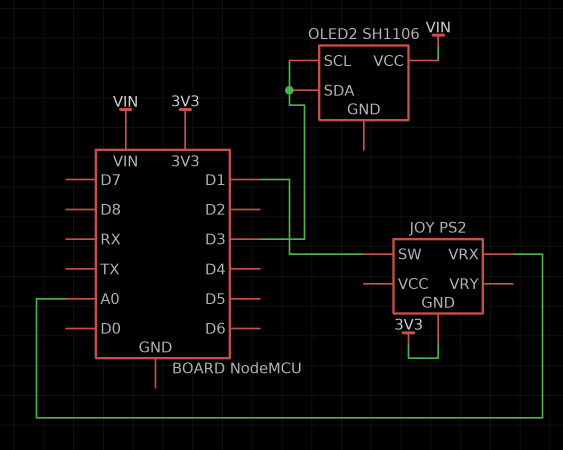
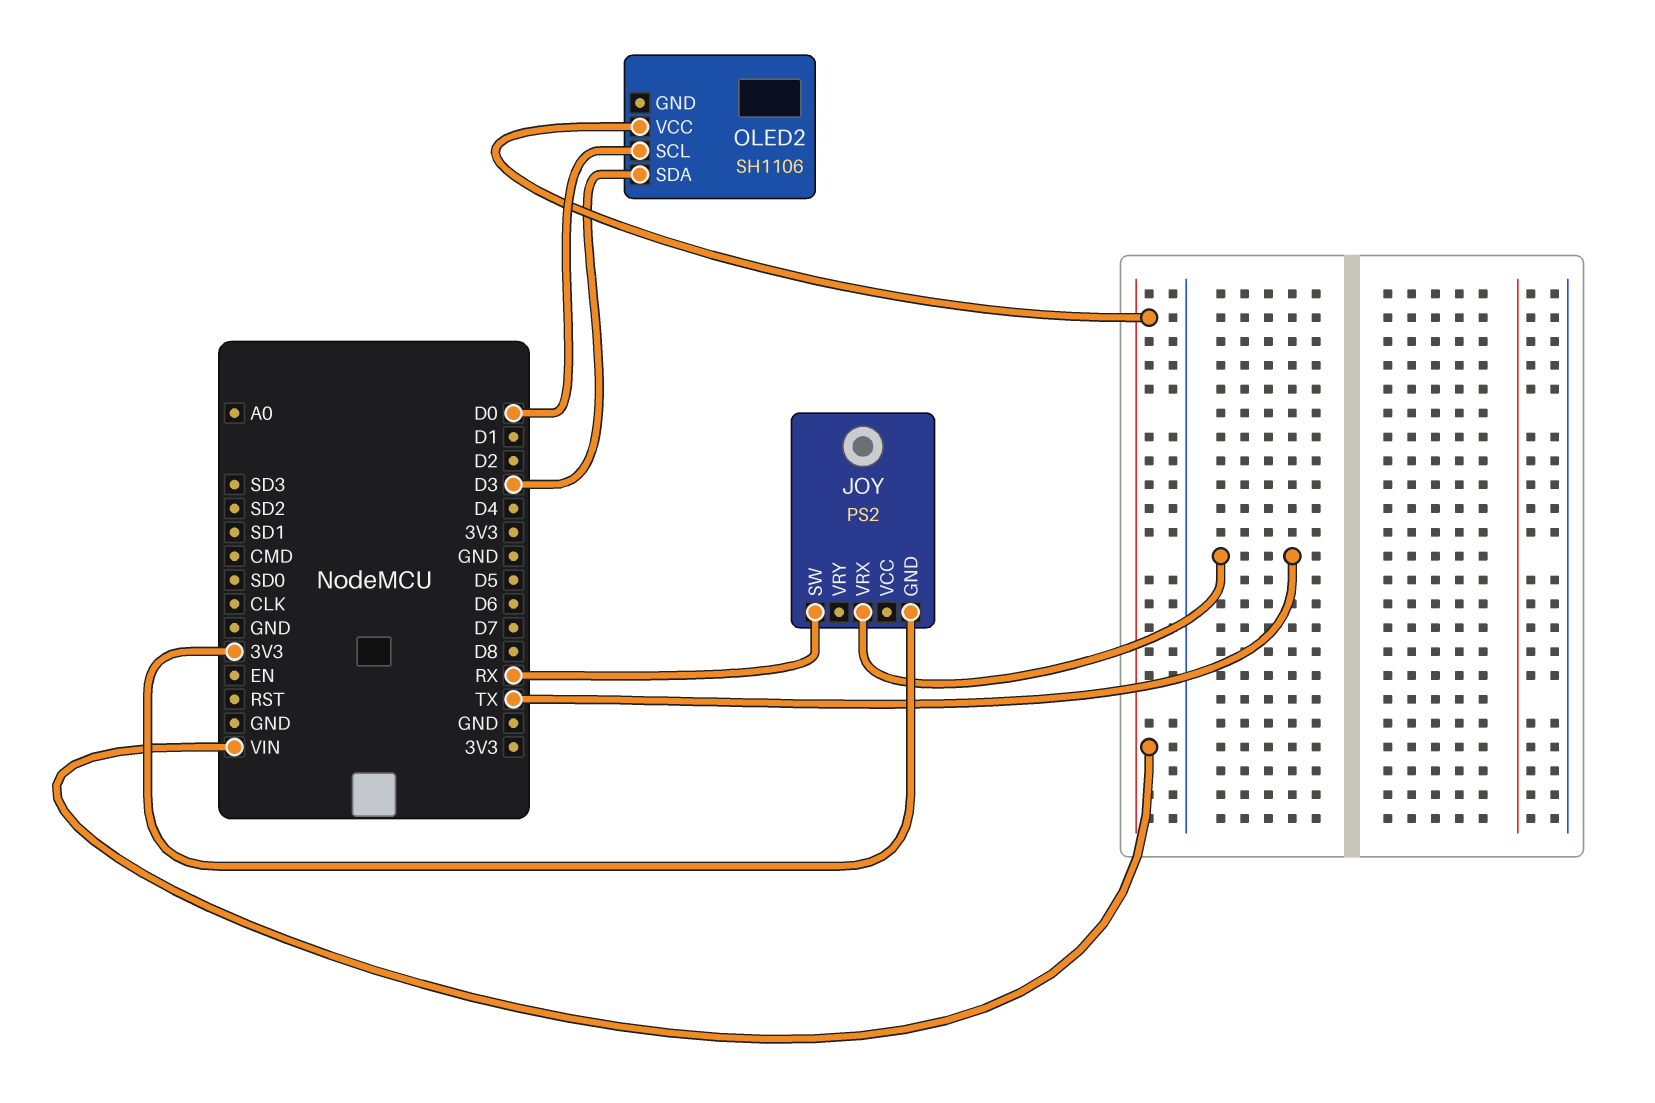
JOY pin SW: D1 -> RX
JOY pin VRX: A0 -> TX
OLED2 pin SCL: D3 -> D0

